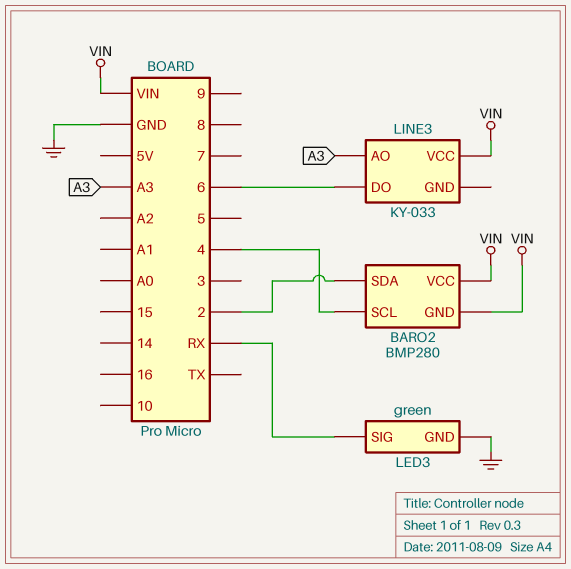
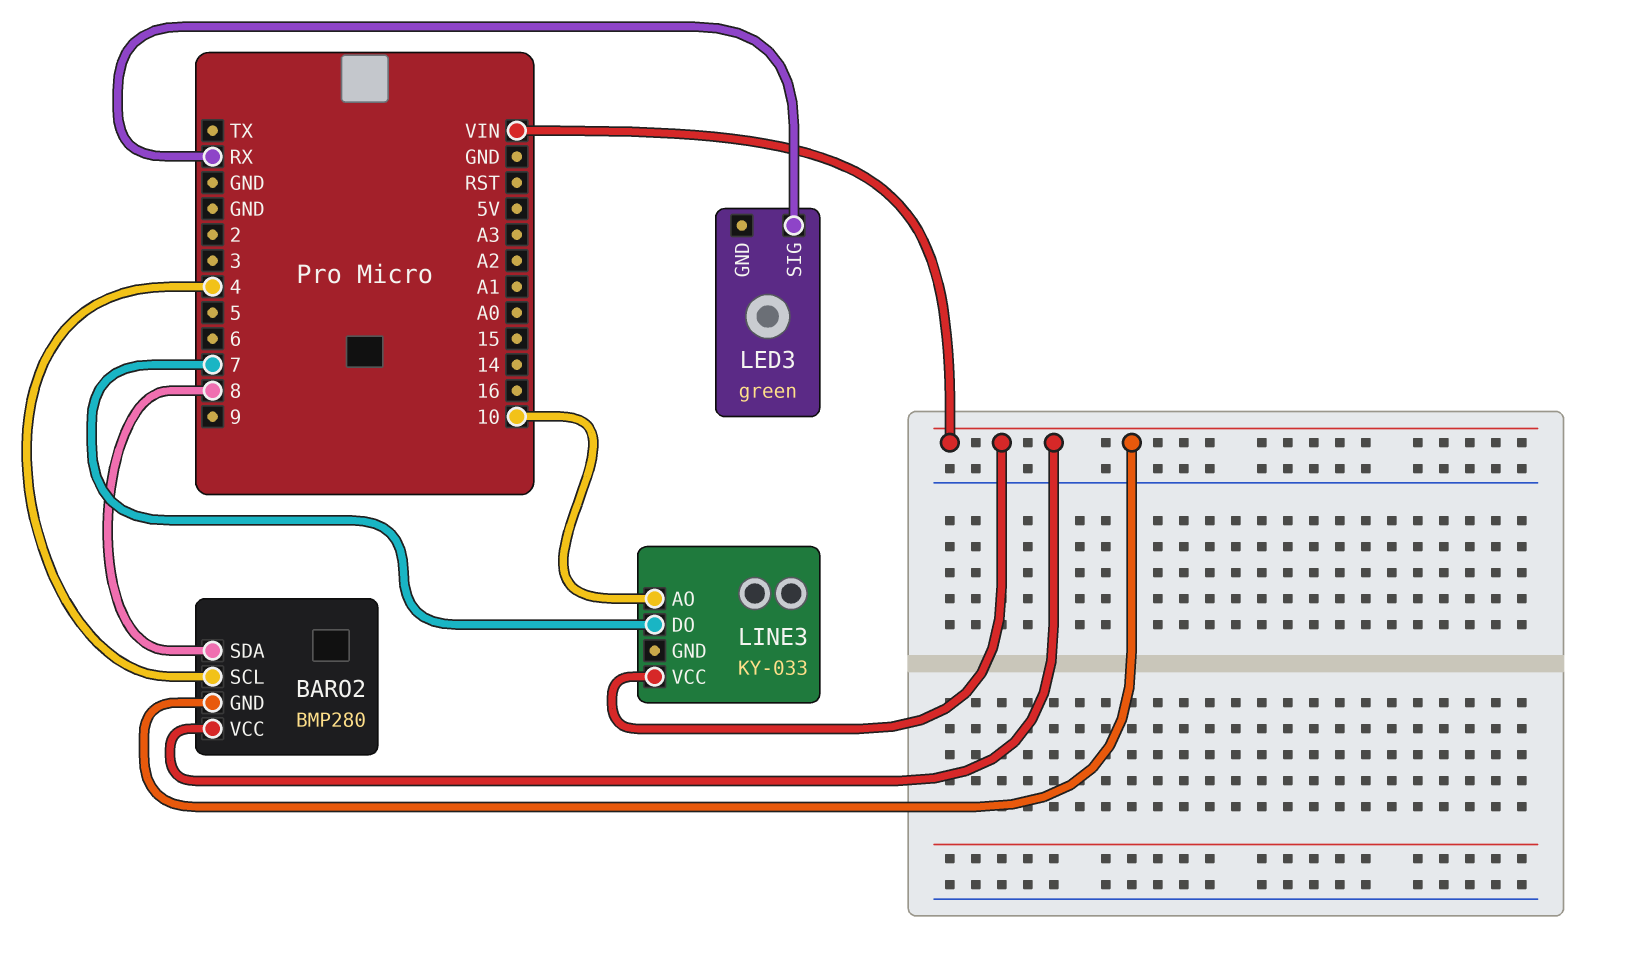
BARO2 pin SDA: 2 -> 8
LED3 pin GND: GND -> none
LINE3 pin AO: A3 -> 10
LINE3 pin DO: 6 -> 7

